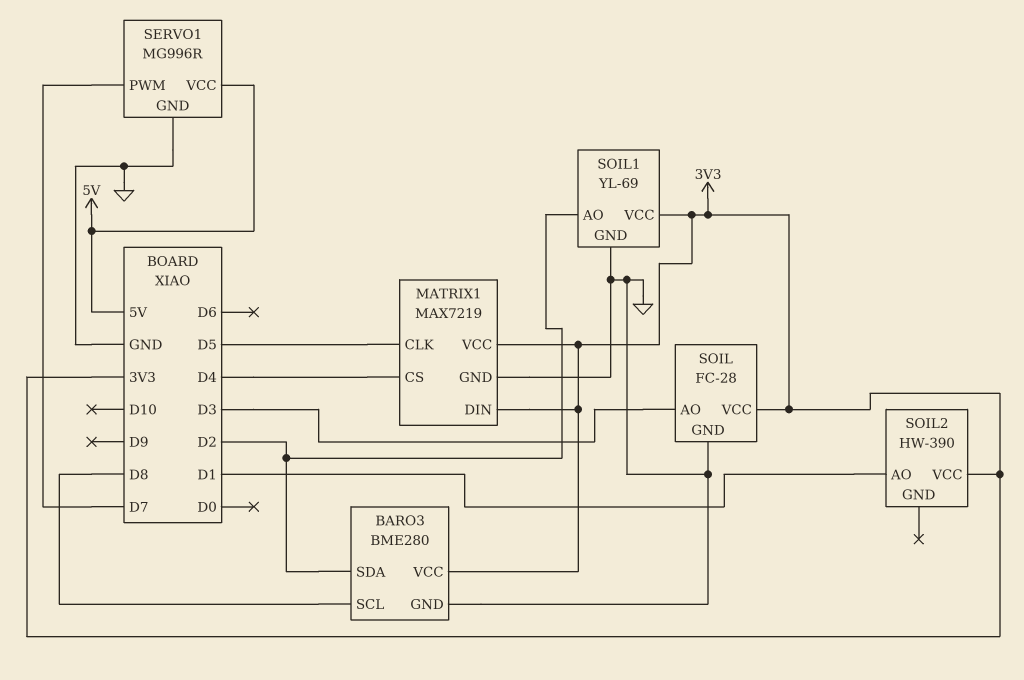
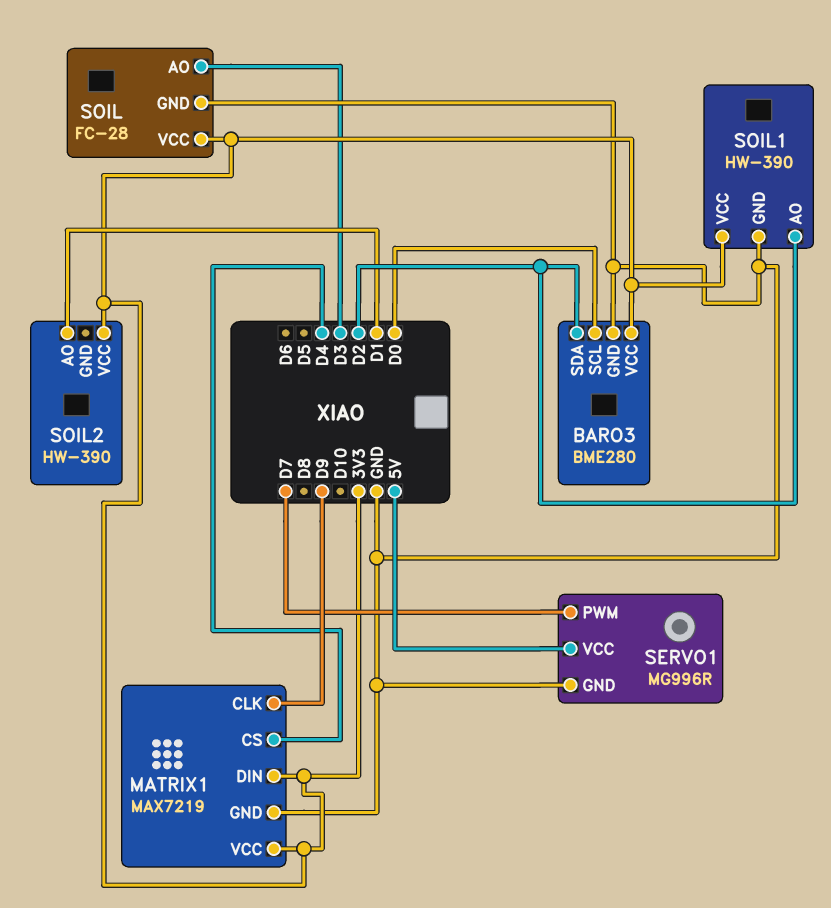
BARO3 pin SCL: D8 -> D0
MATRIX1 pin CLK: D5 -> D9
SOIL1: YL-69 -> HW-390

